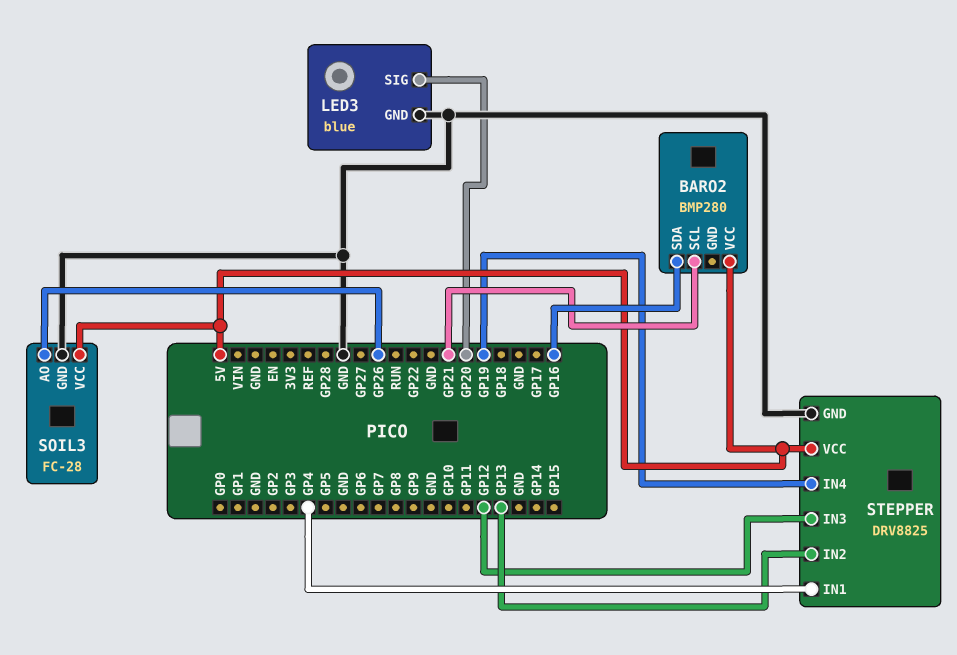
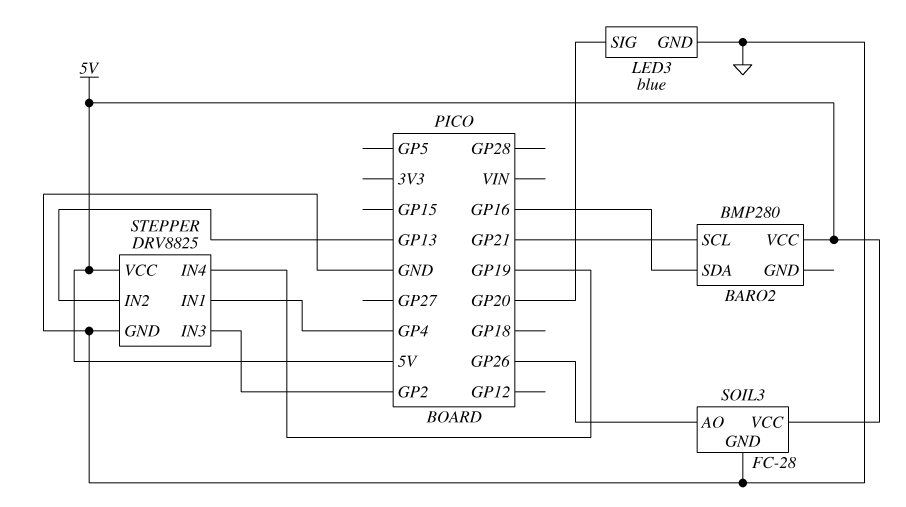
STEPPER pin IN3: GP12 -> GP2

